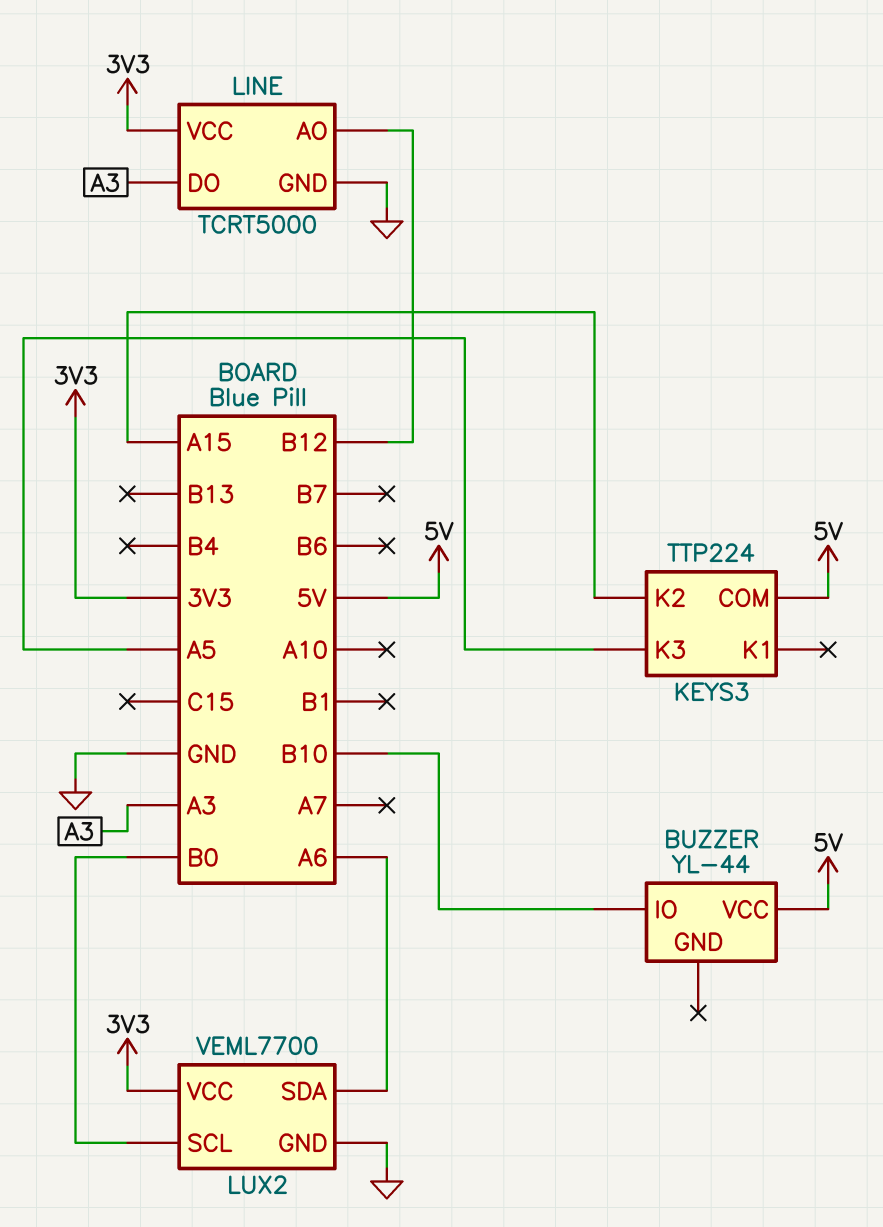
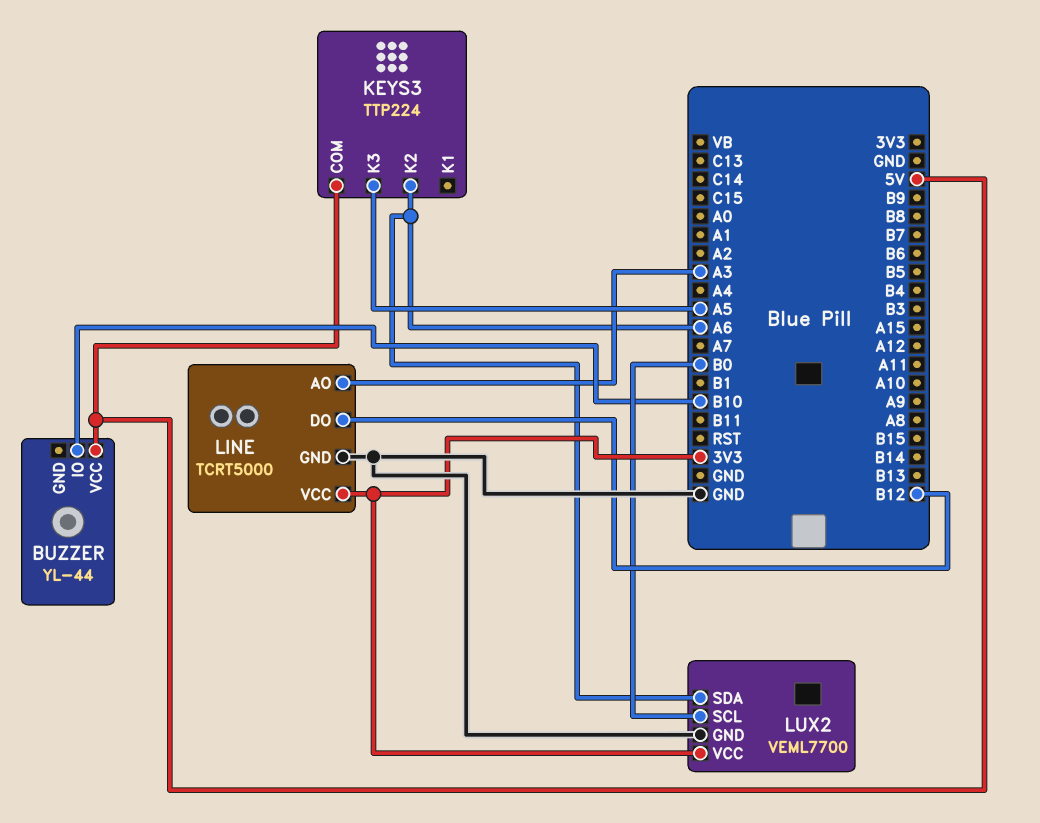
KEYS3 pin K2: A15 -> A6
LINE pin AO: B12 -> A3
LINE pin DO: A3 -> B12

